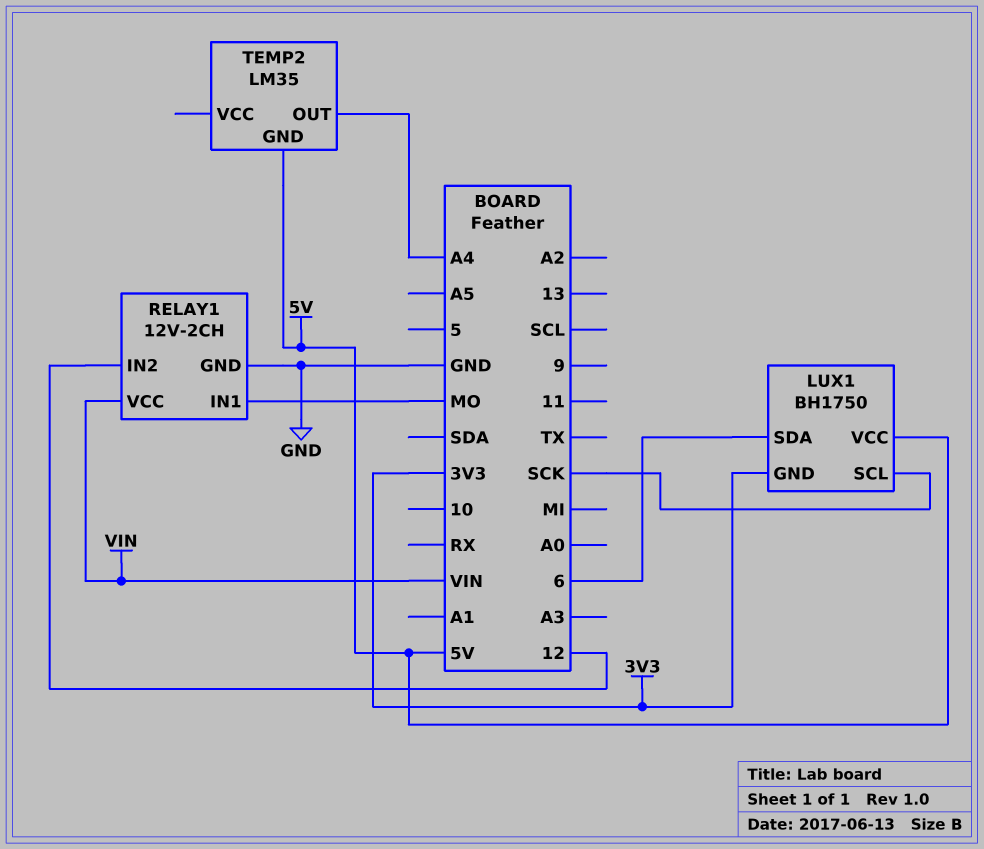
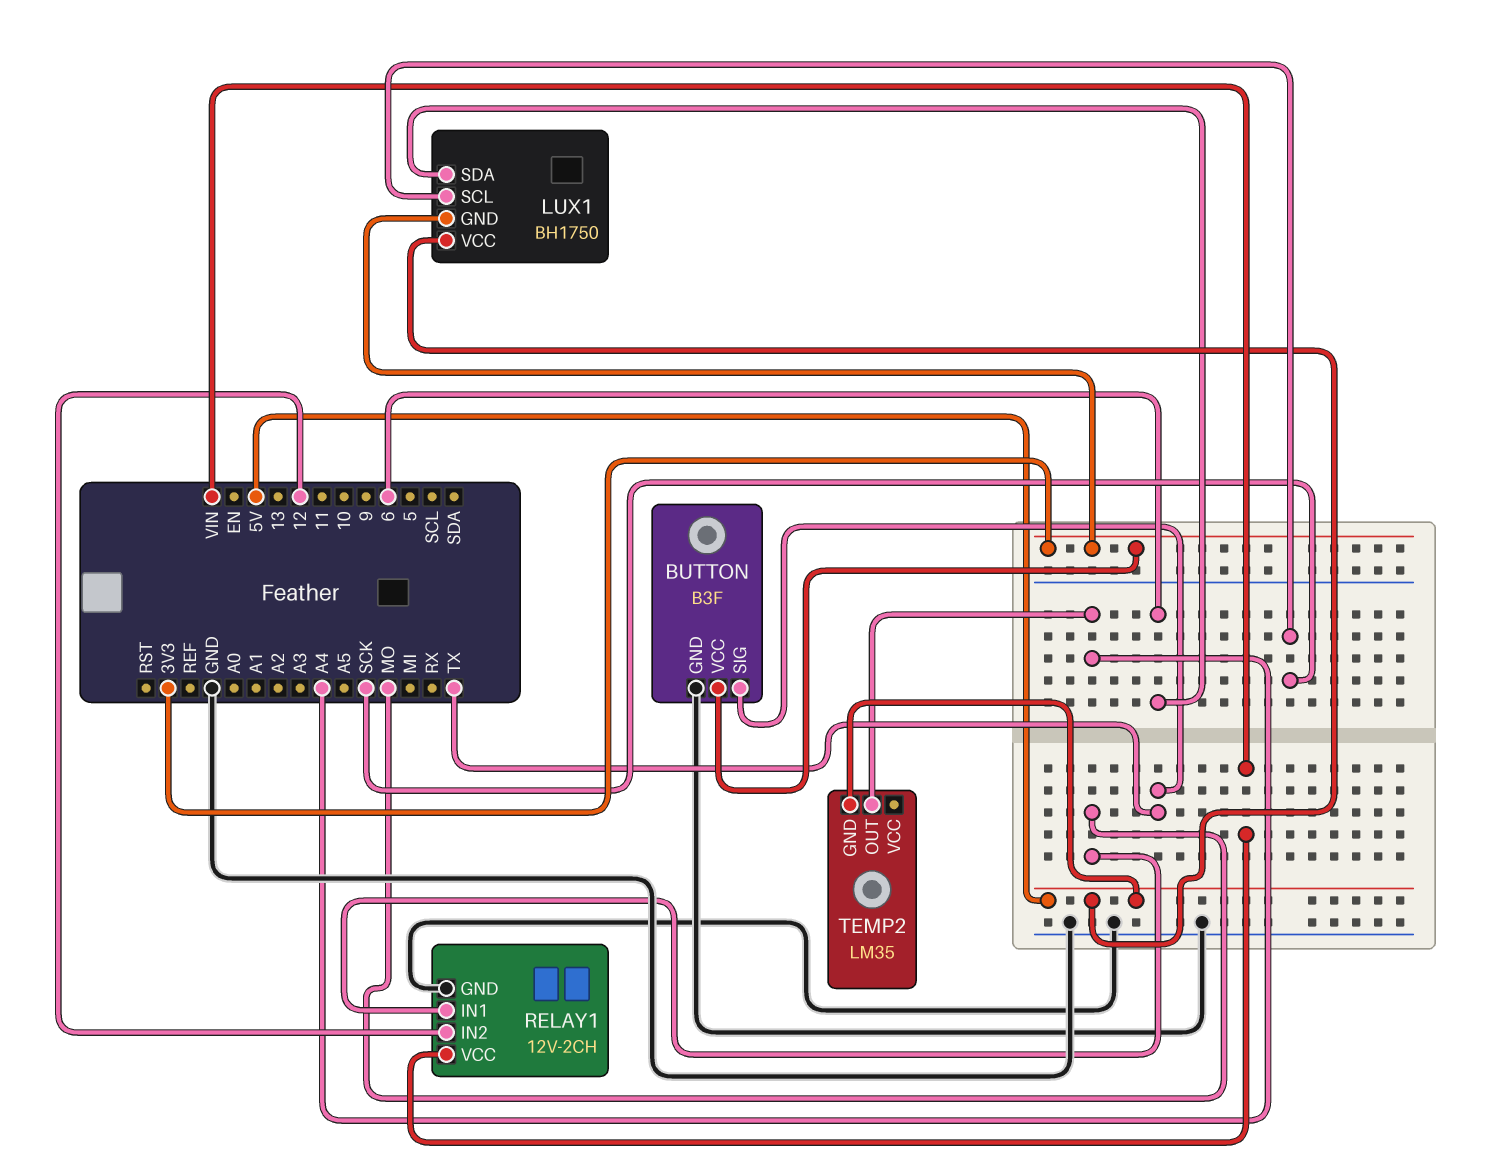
BUTTON: none -> B3F
BUTTON pin GND: none -> GND
BUTTON pin SIG: none -> TX
BUTTON pin VCC: none -> 3V3

